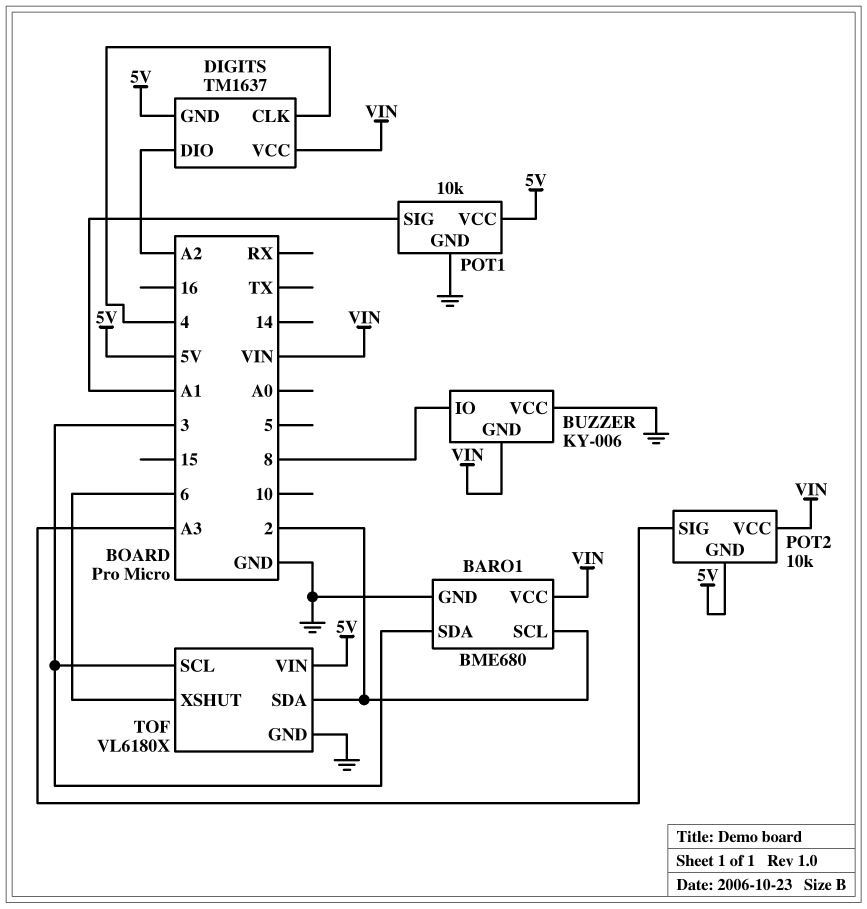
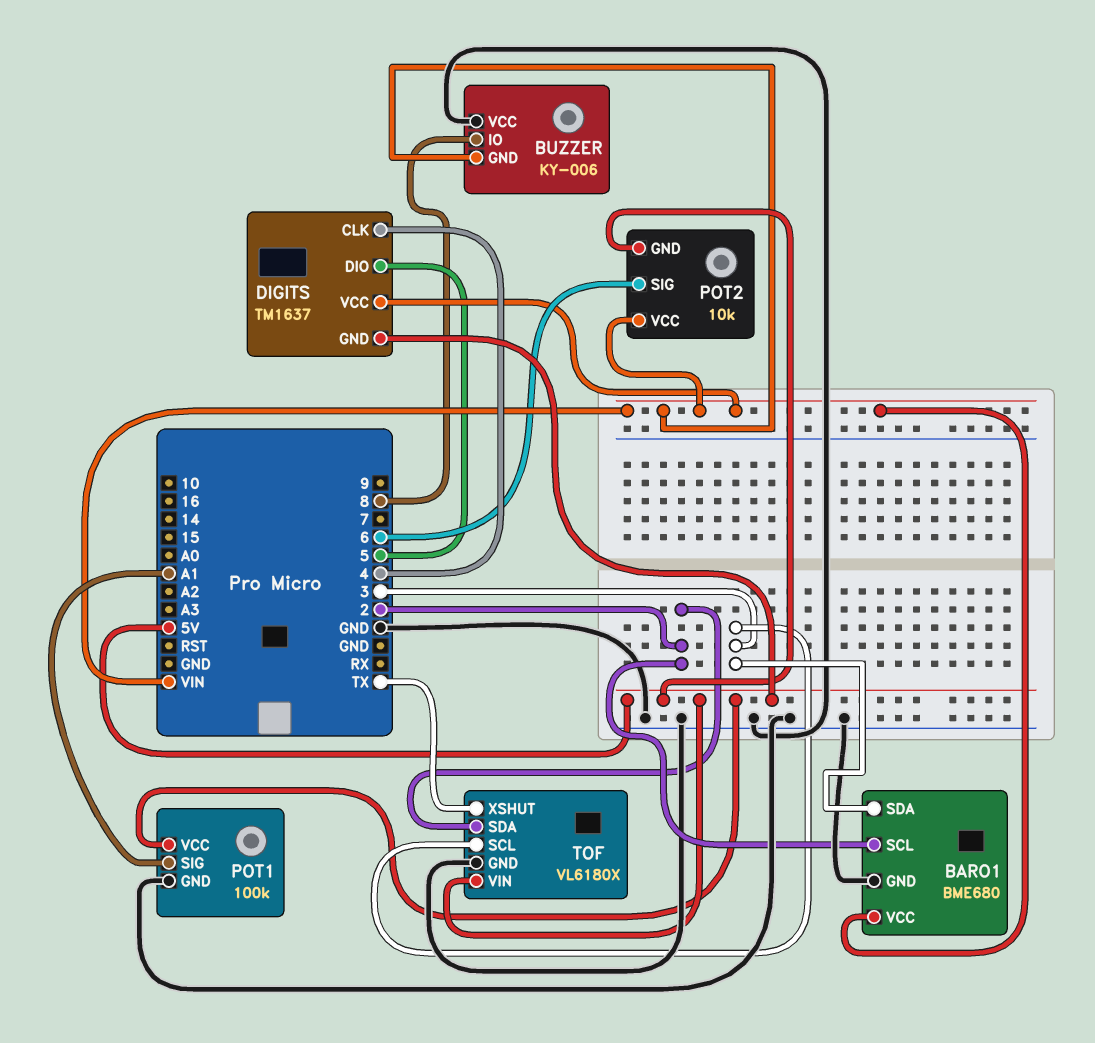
DIGITS pin DIO: A2 -> 5
POT1: 10k -> 100k
POT2 pin SIG: A3 -> 6
TOF pin XSHUT: 6 -> TX

